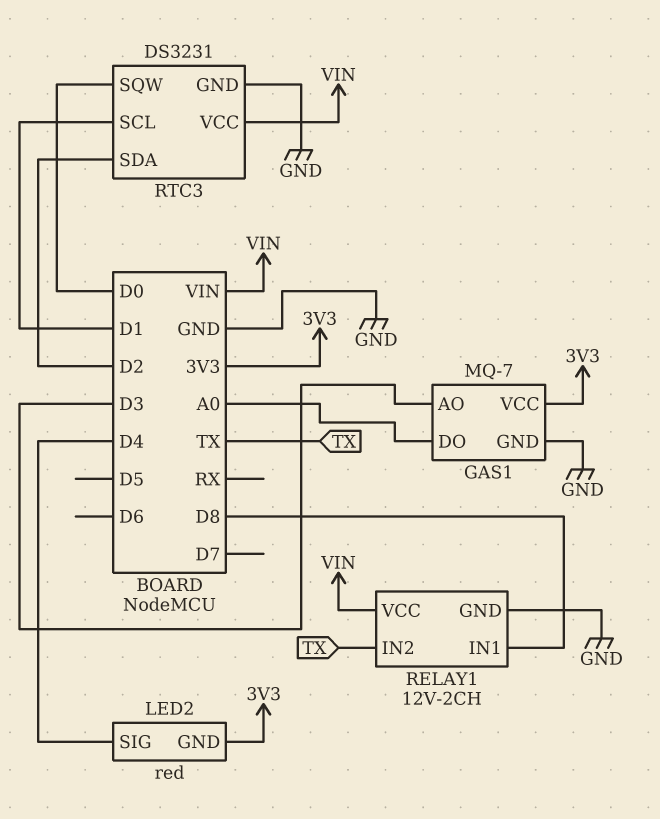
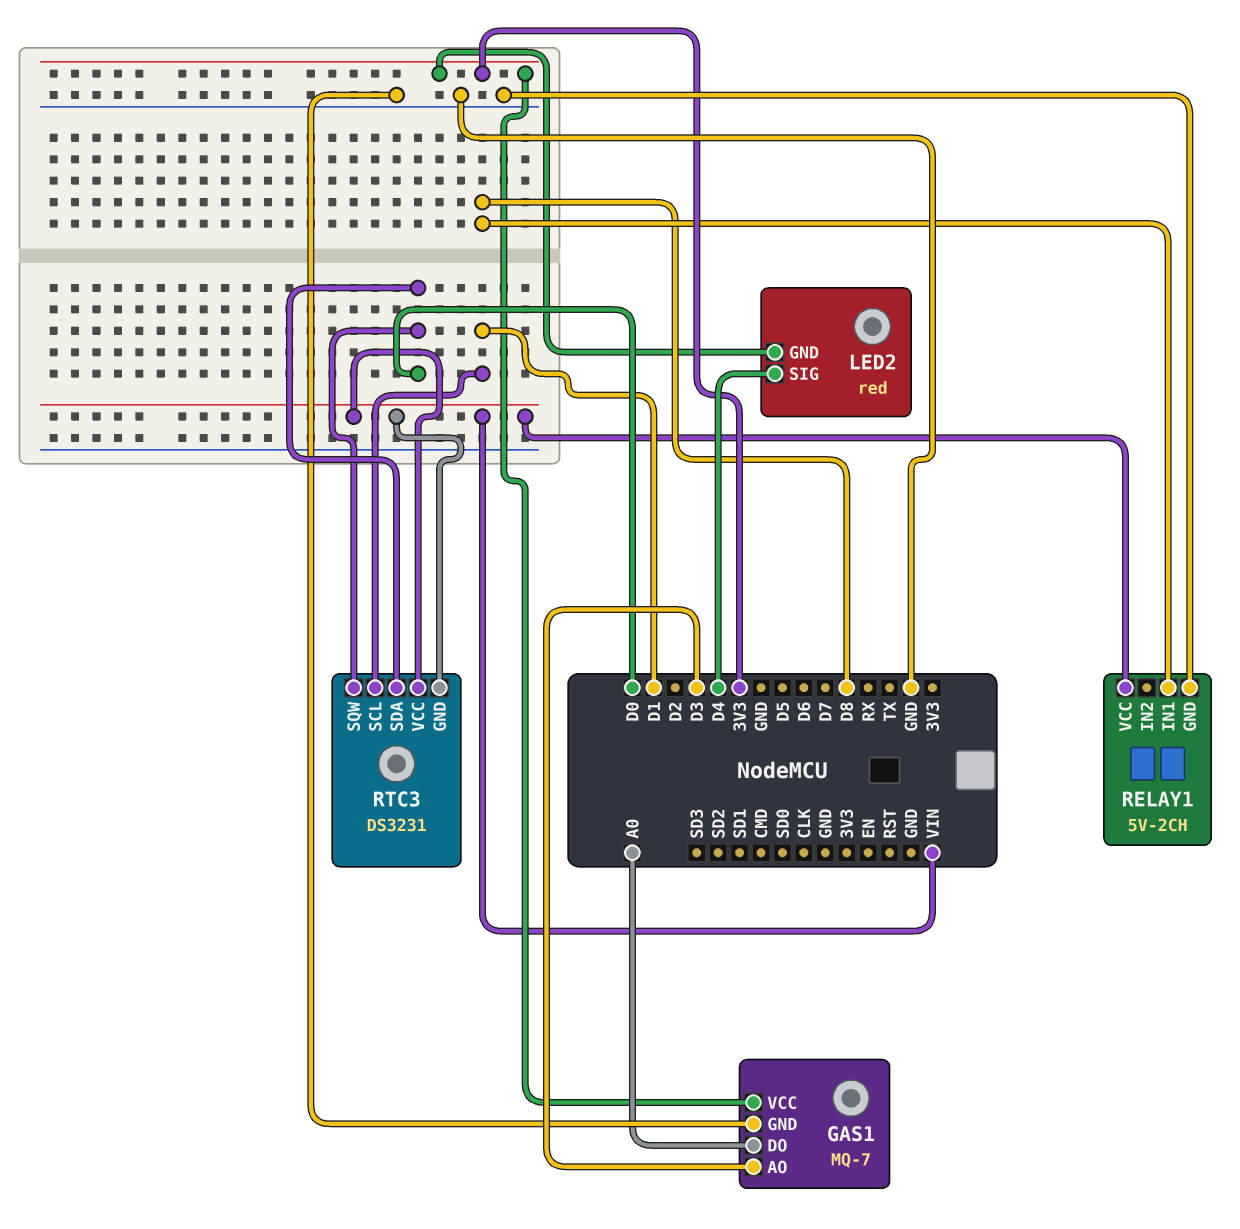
RELAY1: 12V-2CH -> 5V-2CH
RELAY1 pin IN2: TX -> none
RTC3 pin GND: GND -> VIN
RTC3 pin SDA: D2 -> D0

